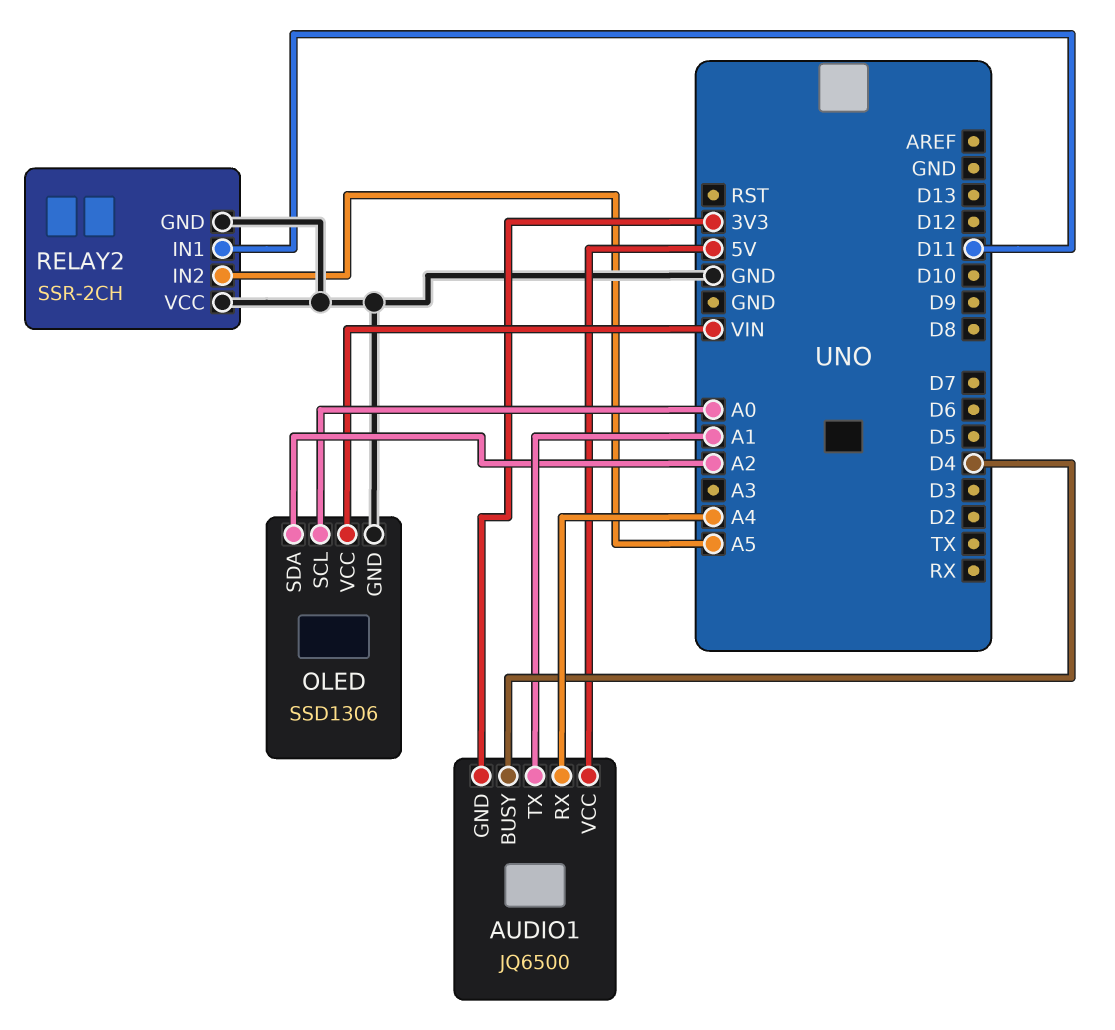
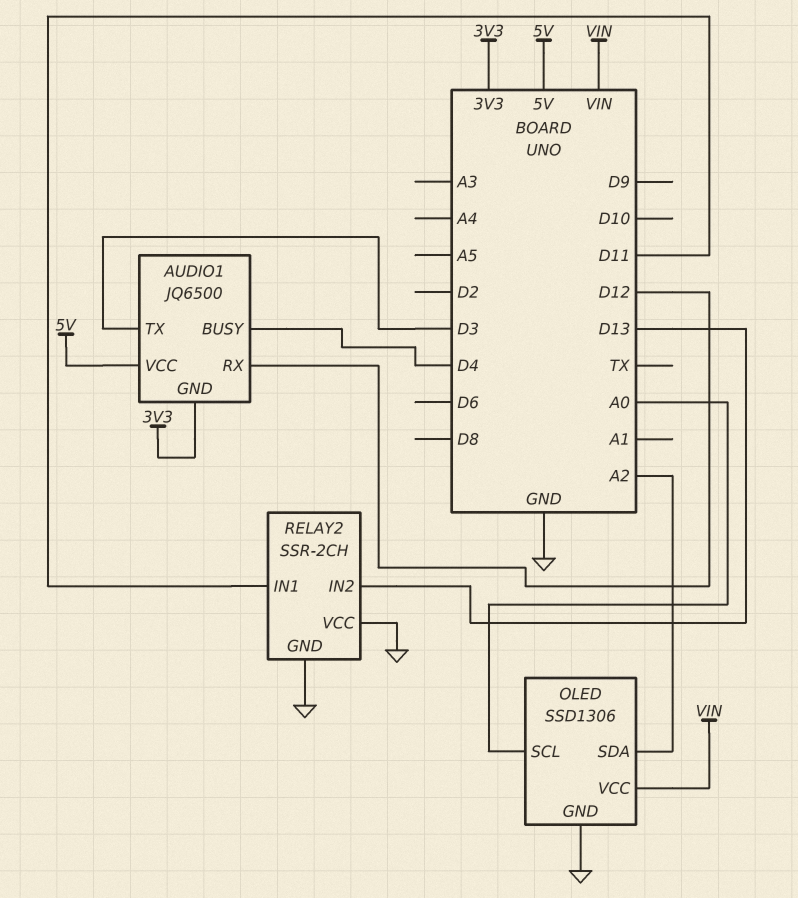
AUDIO1 pin RX: A4 -> D12
AUDIO1 pin TX: A1 -> D3
RELAY2 pin IN2: A5 -> D13

